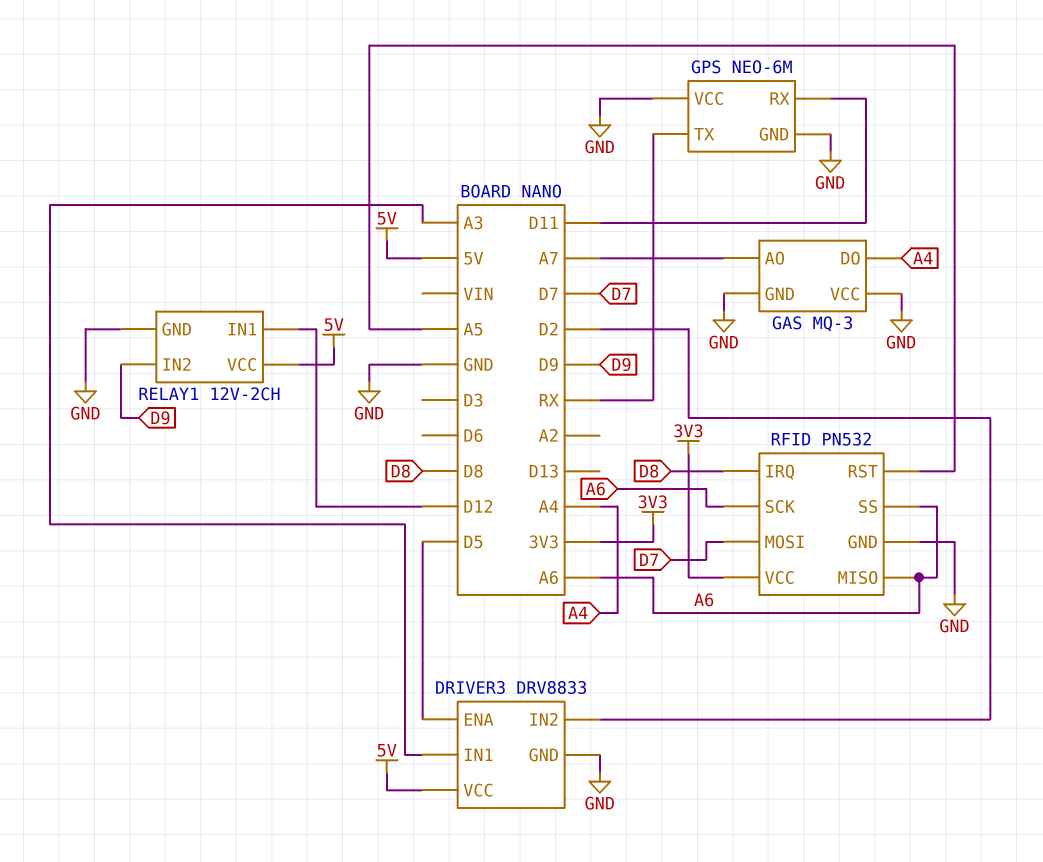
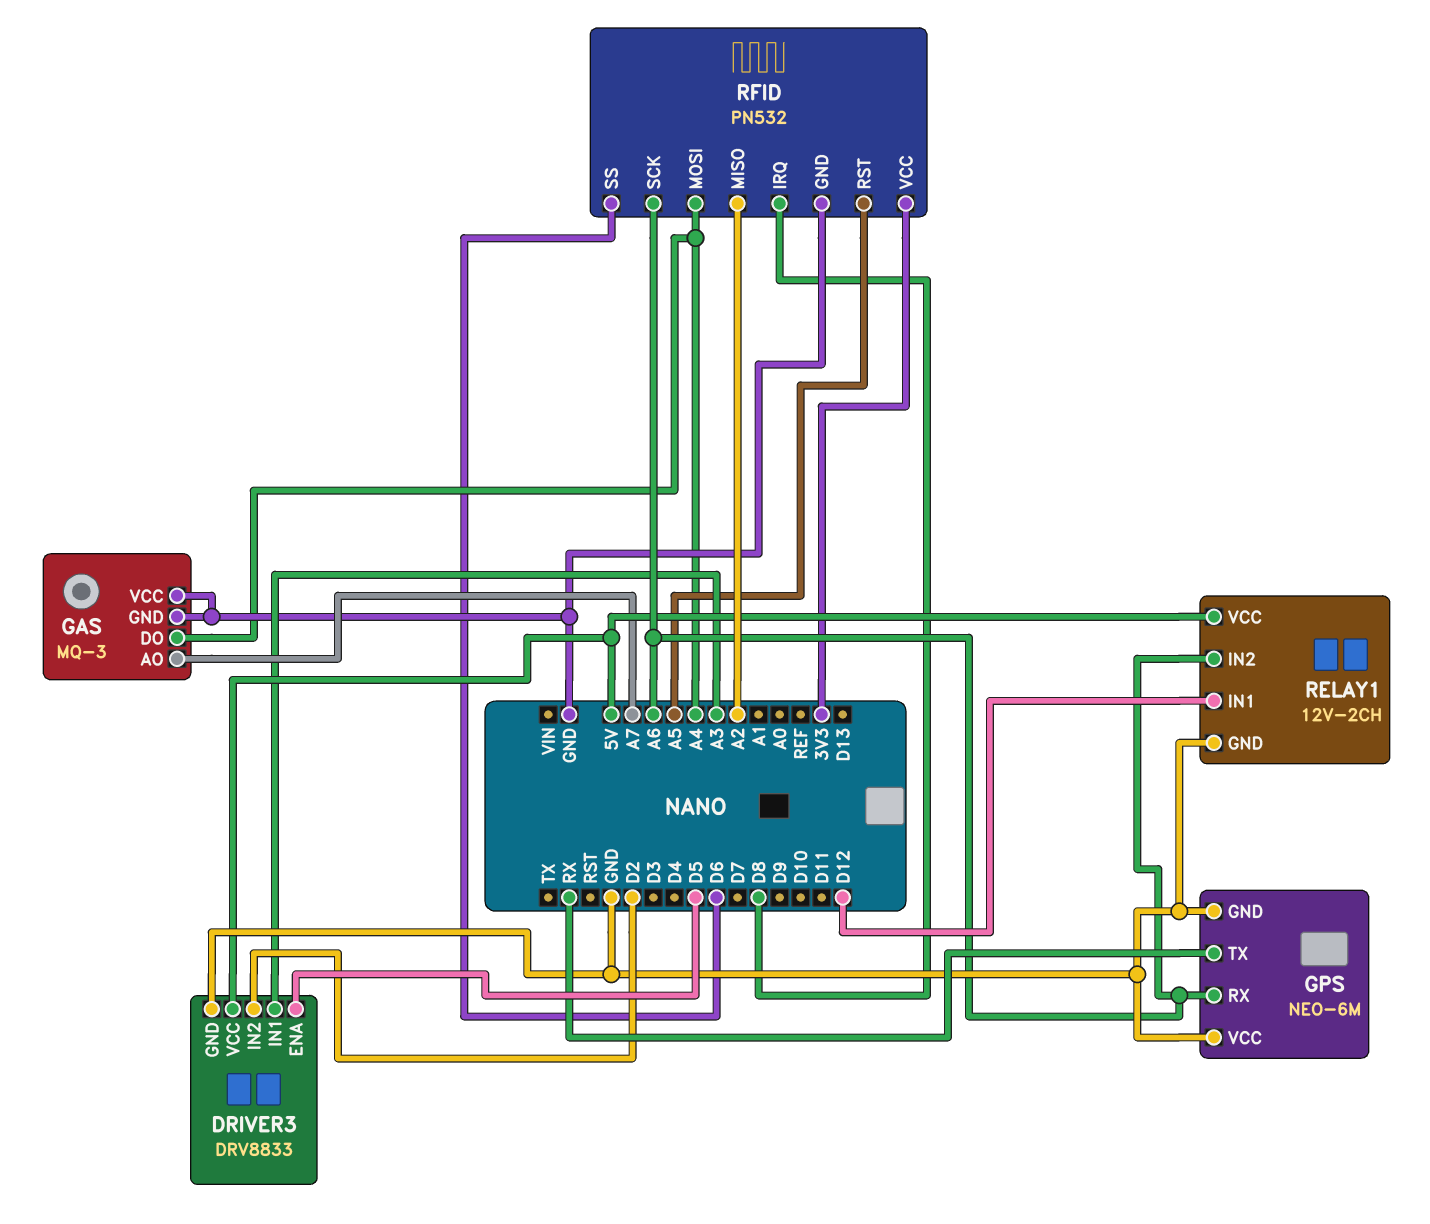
GPS pin RX: D11 -> A6
RELAY1 pin IN2: D9 -> A6
RFID pin MISO: A6 -> A2
RFID pin MOSI: D7 -> A4
RFID pin SS: A6 -> D6

